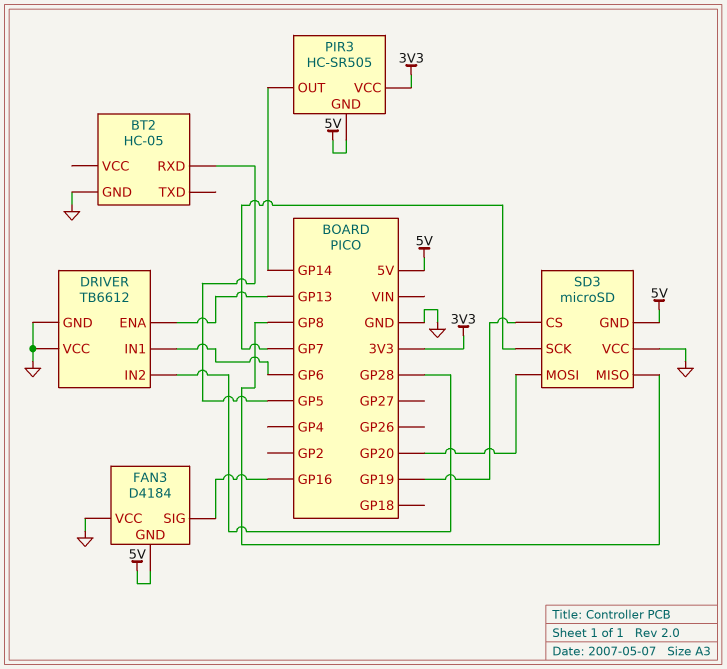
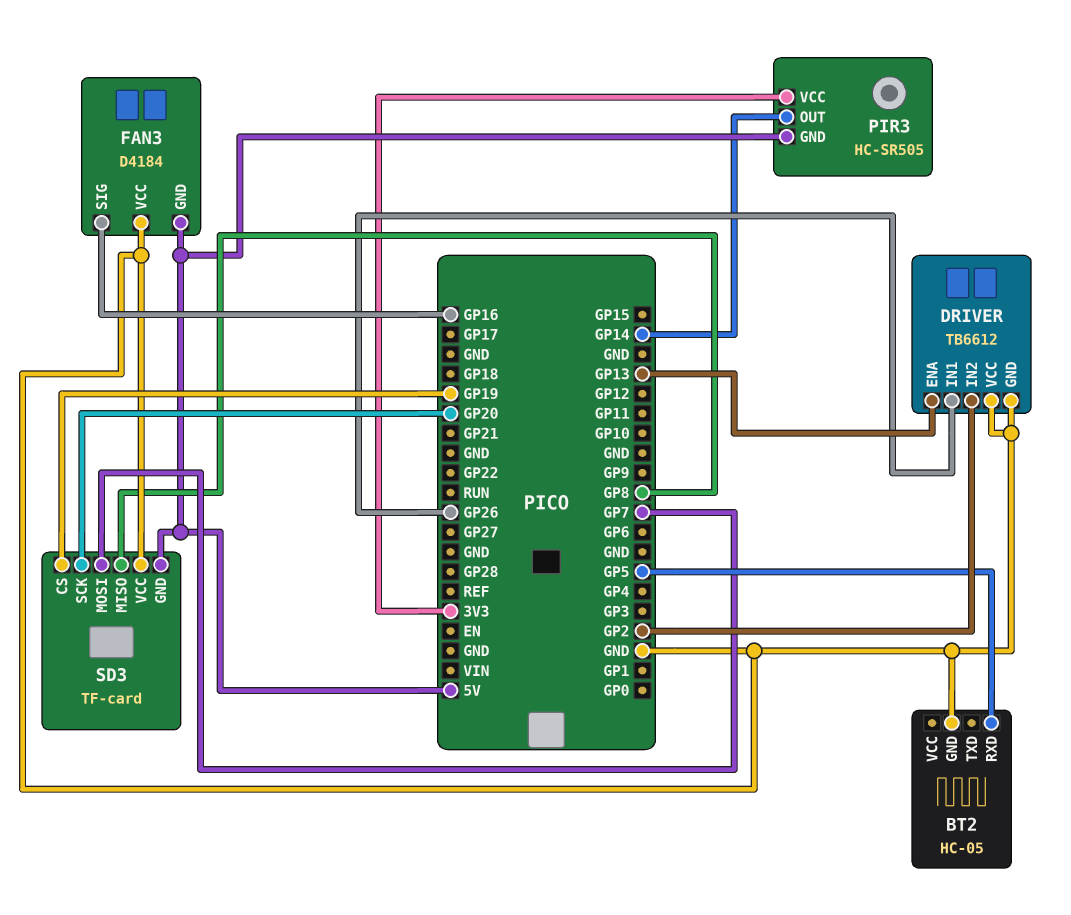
DRIVER pin IN1: GP6 -> GP26
DRIVER pin IN2: GP28 -> GP2
SD3: microSD -> TF-card
SD3 pin MOSI: GP20 -> GP7
SD3 pin SCK: GP7 -> GP20

